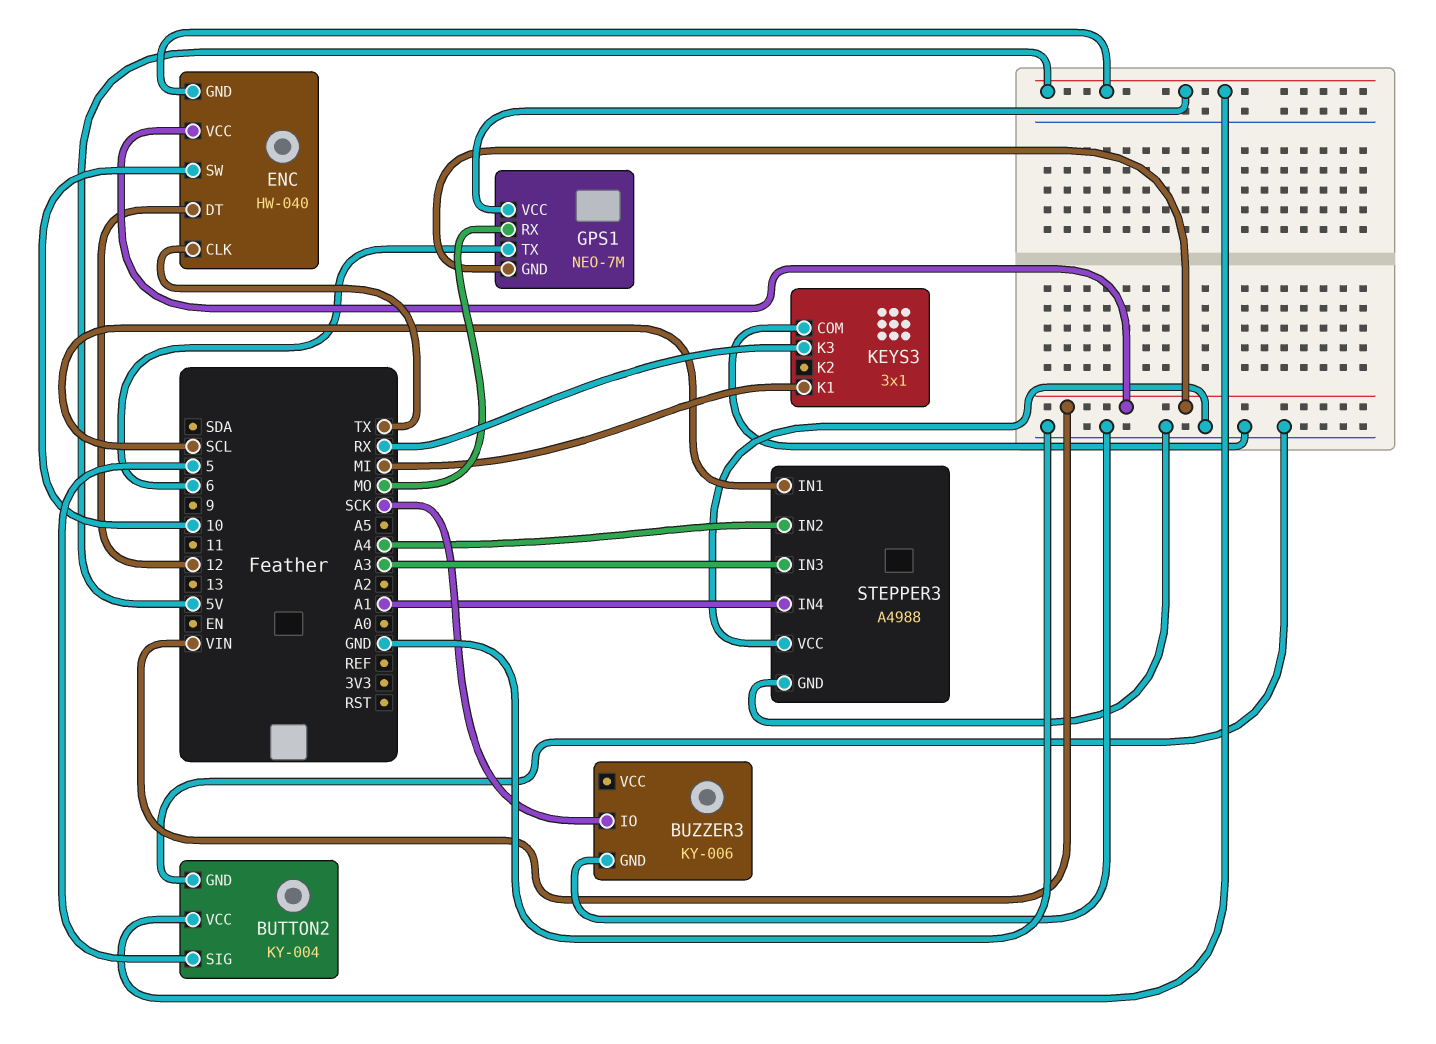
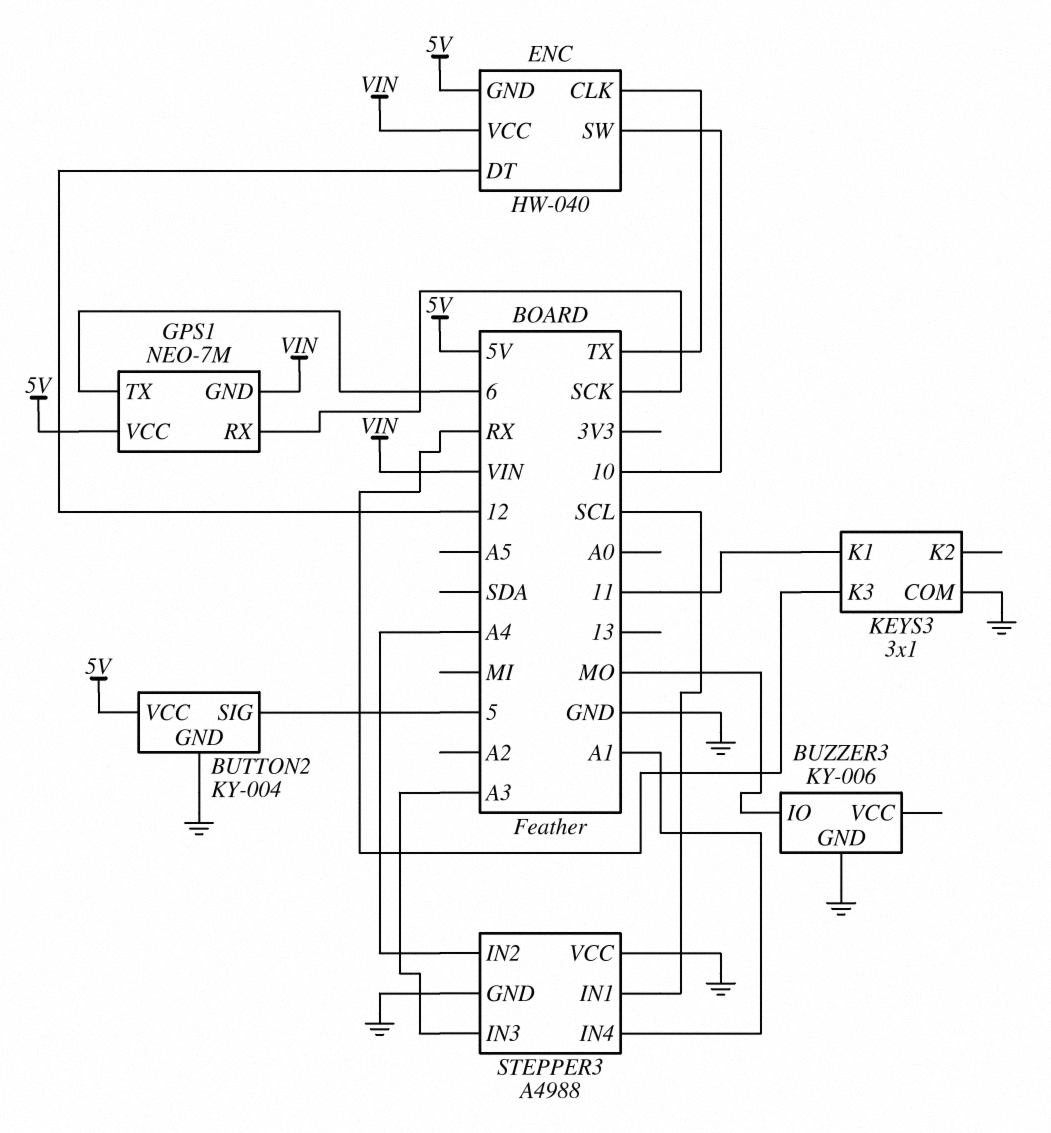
BUZZER3 pin IO: SCK -> MO
GPS1 pin RX: MO -> SCK
KEYS3 pin K1: MI -> 11

